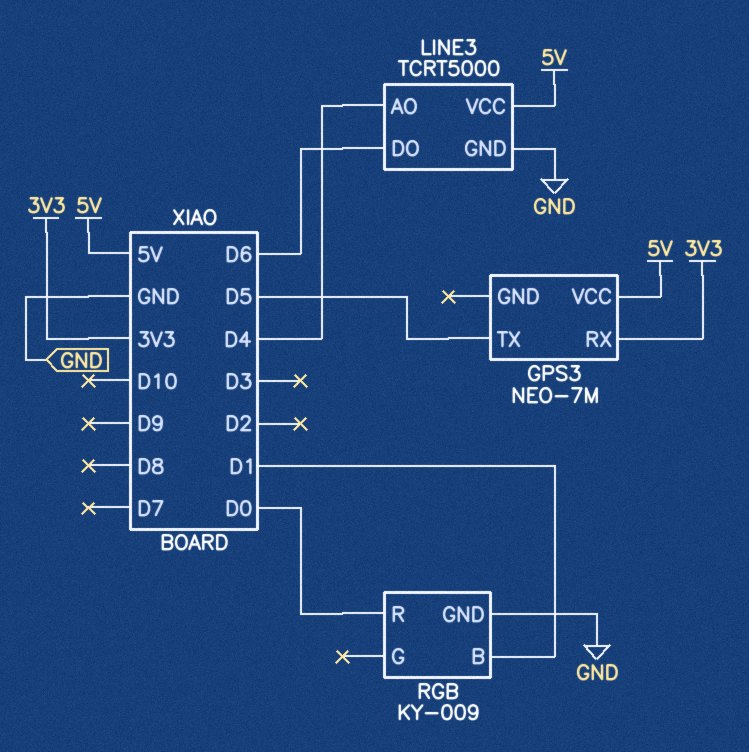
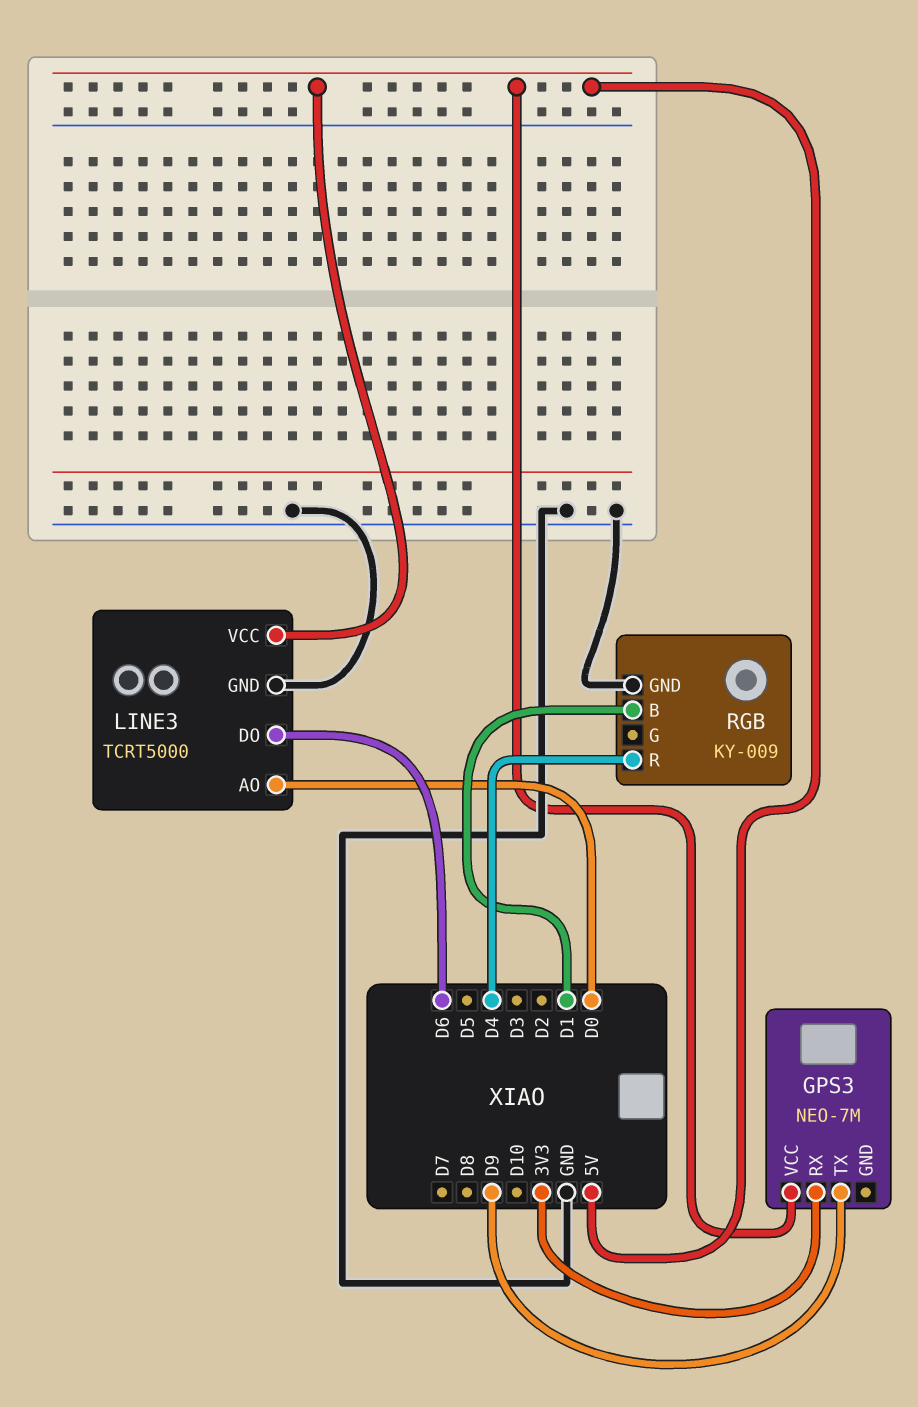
GPS3 pin TX: D5 -> D9
LINE3 pin AO: D4 -> D0
RGB pin R: D0 -> D4

